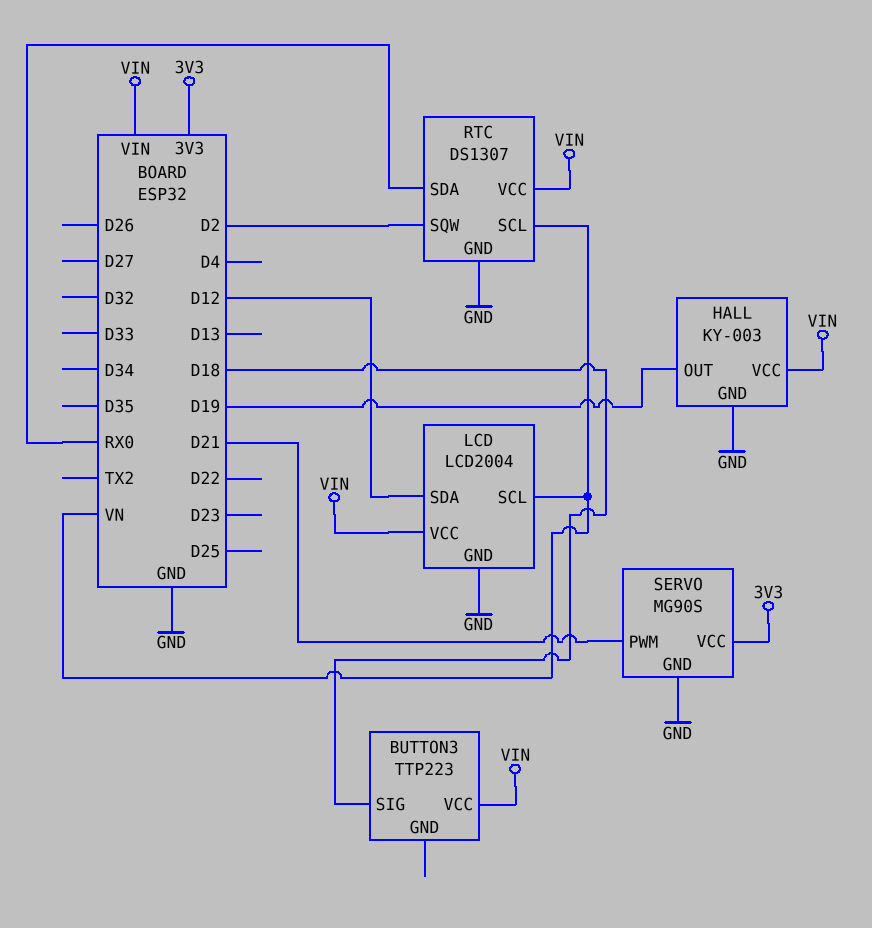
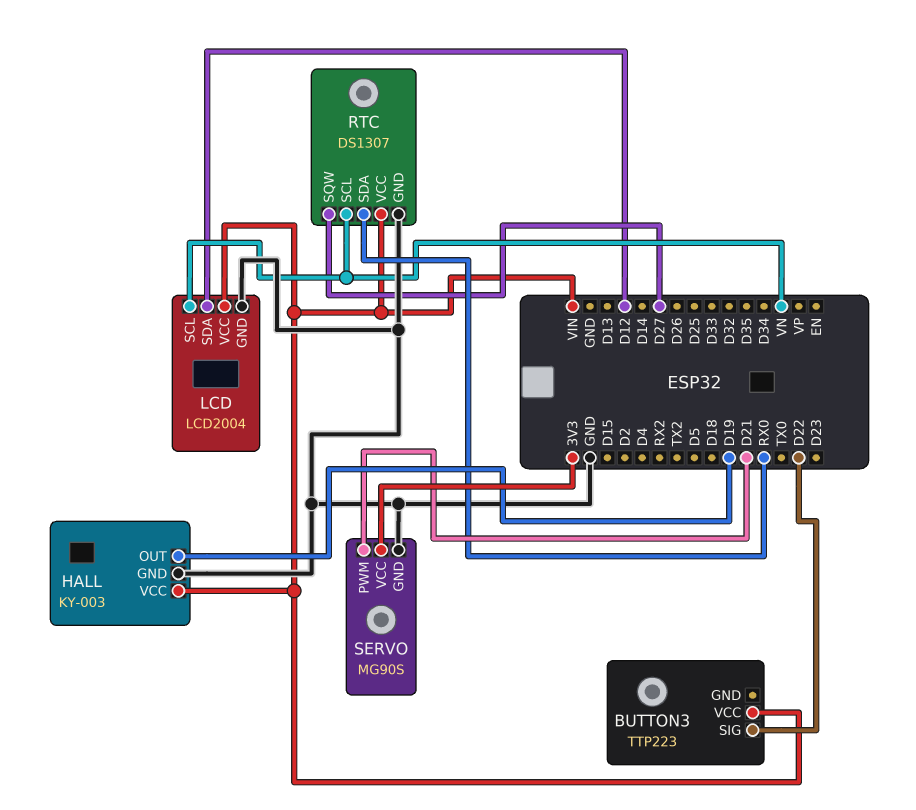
BUTTON3 pin SIG: D18 -> D22
RTC pin SQW: D2 -> D27

